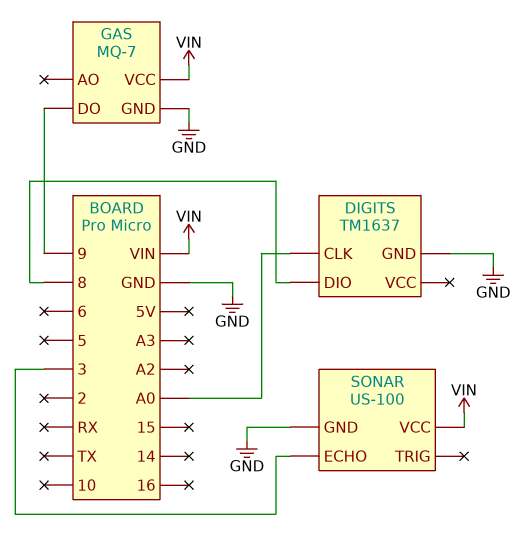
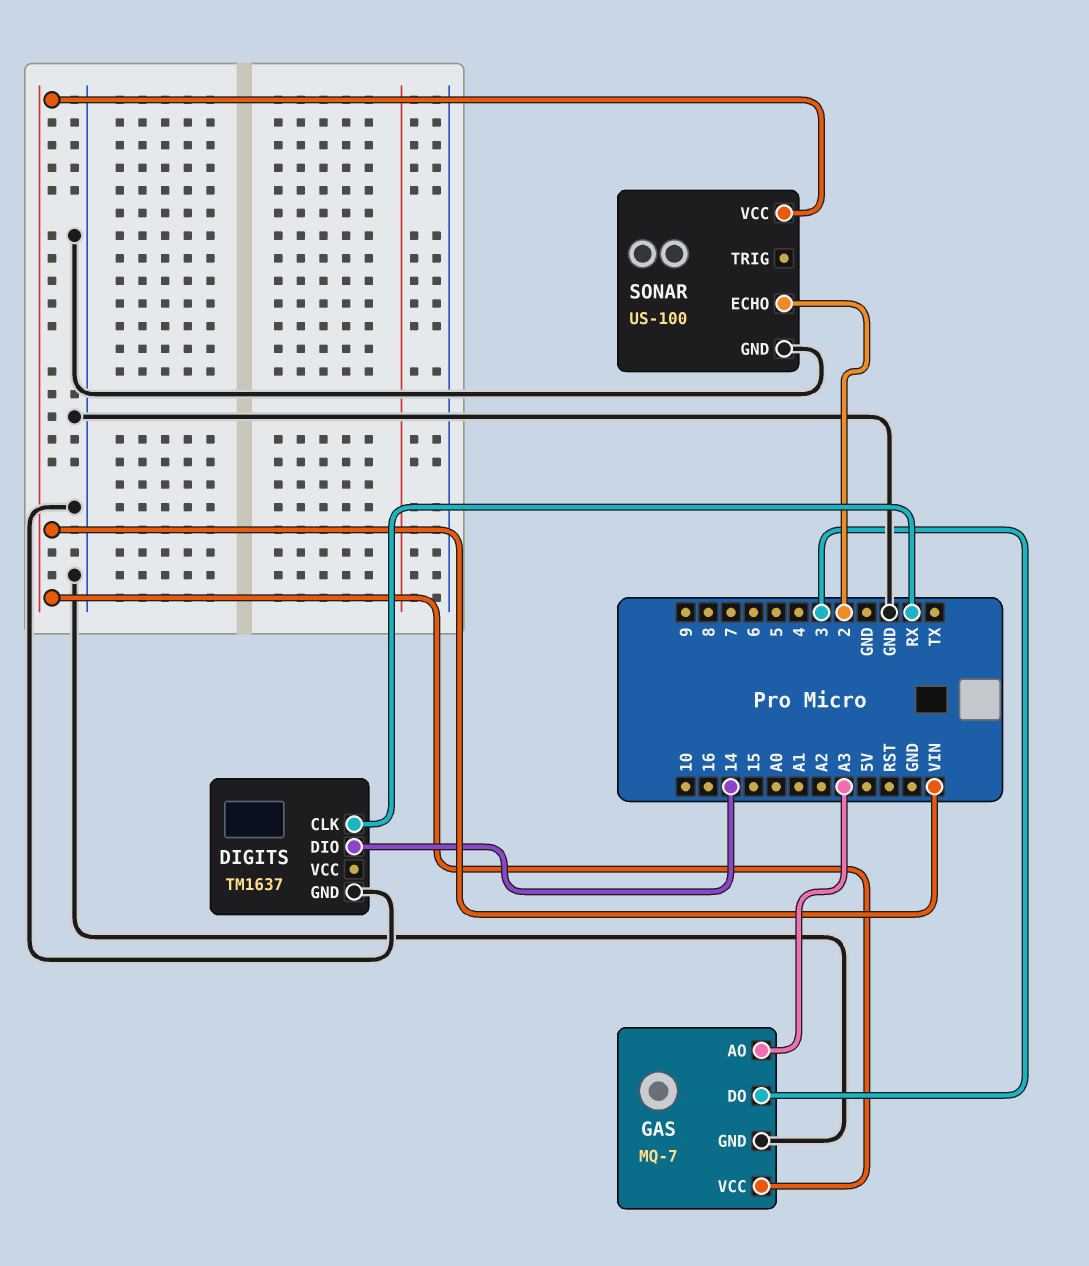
DIGITS pin CLK: A0 -> RX
DIGITS pin DIO: 8 -> 14
GAS pin AO: none -> A3
GAS pin DO: 9 -> 3
SONAR pin ECHO: 3 -> 2

